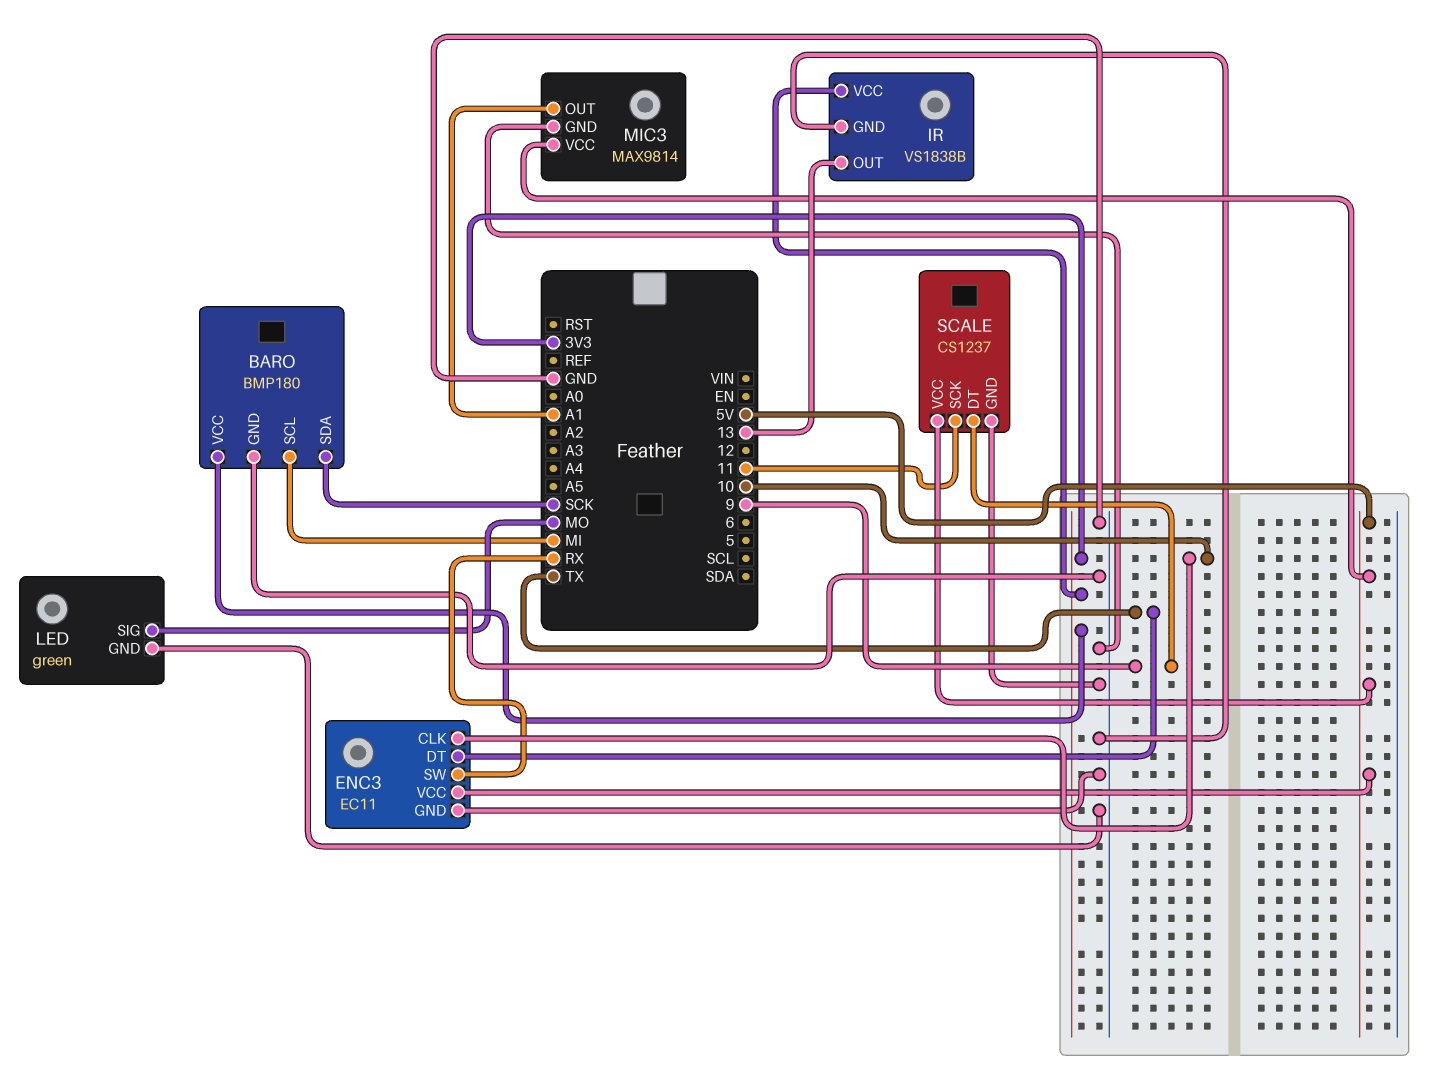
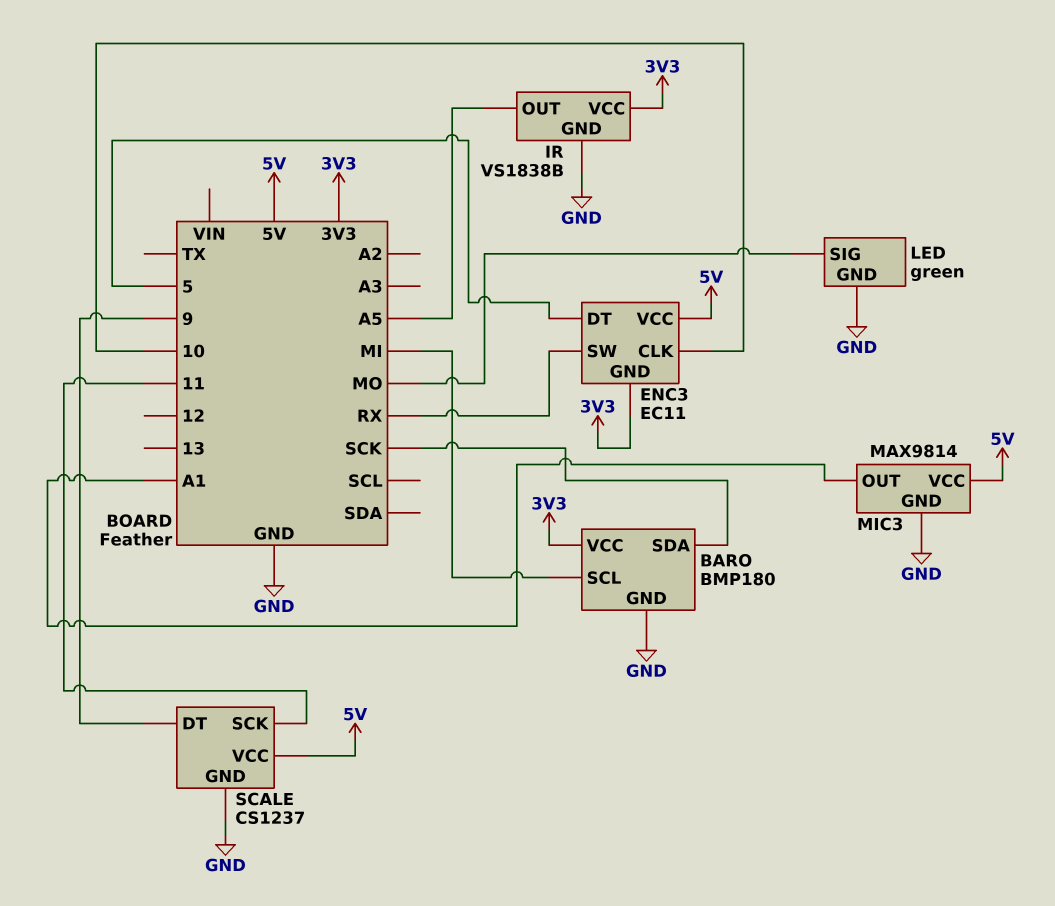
ENC3 pin DT: TX -> 5
ENC3 pin GND: GND -> 3V3
IR pin OUT: 13 -> A5

